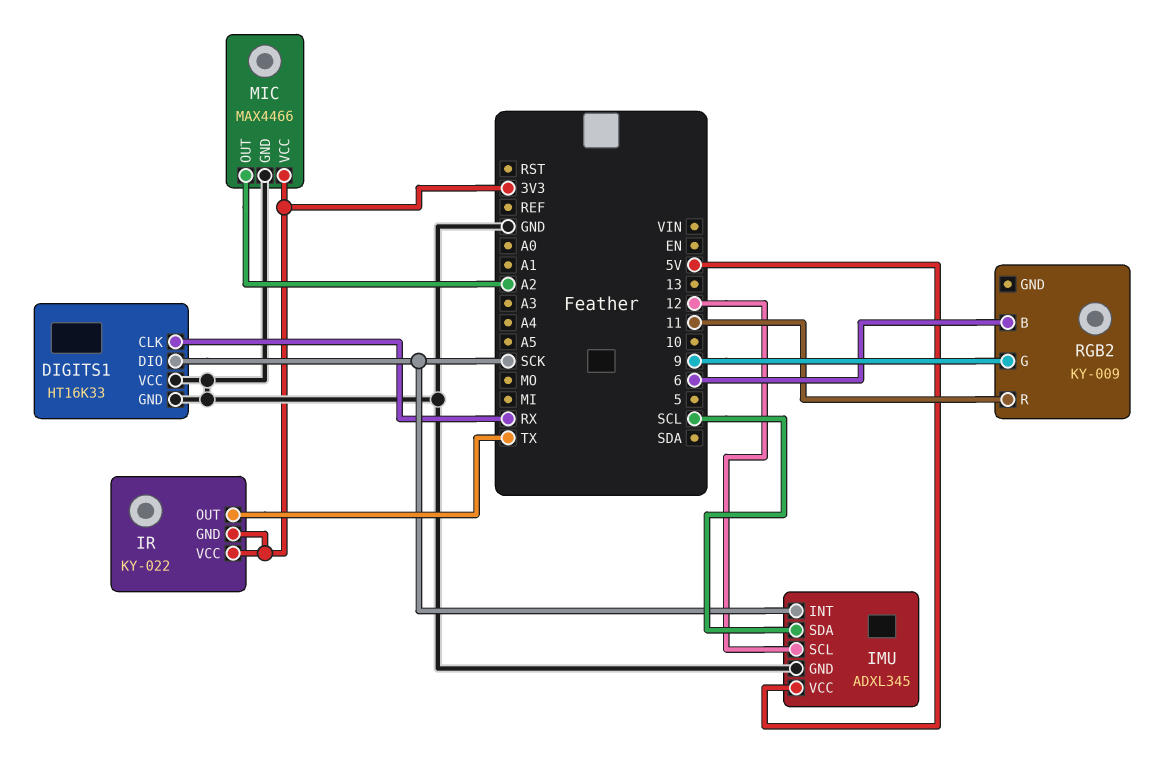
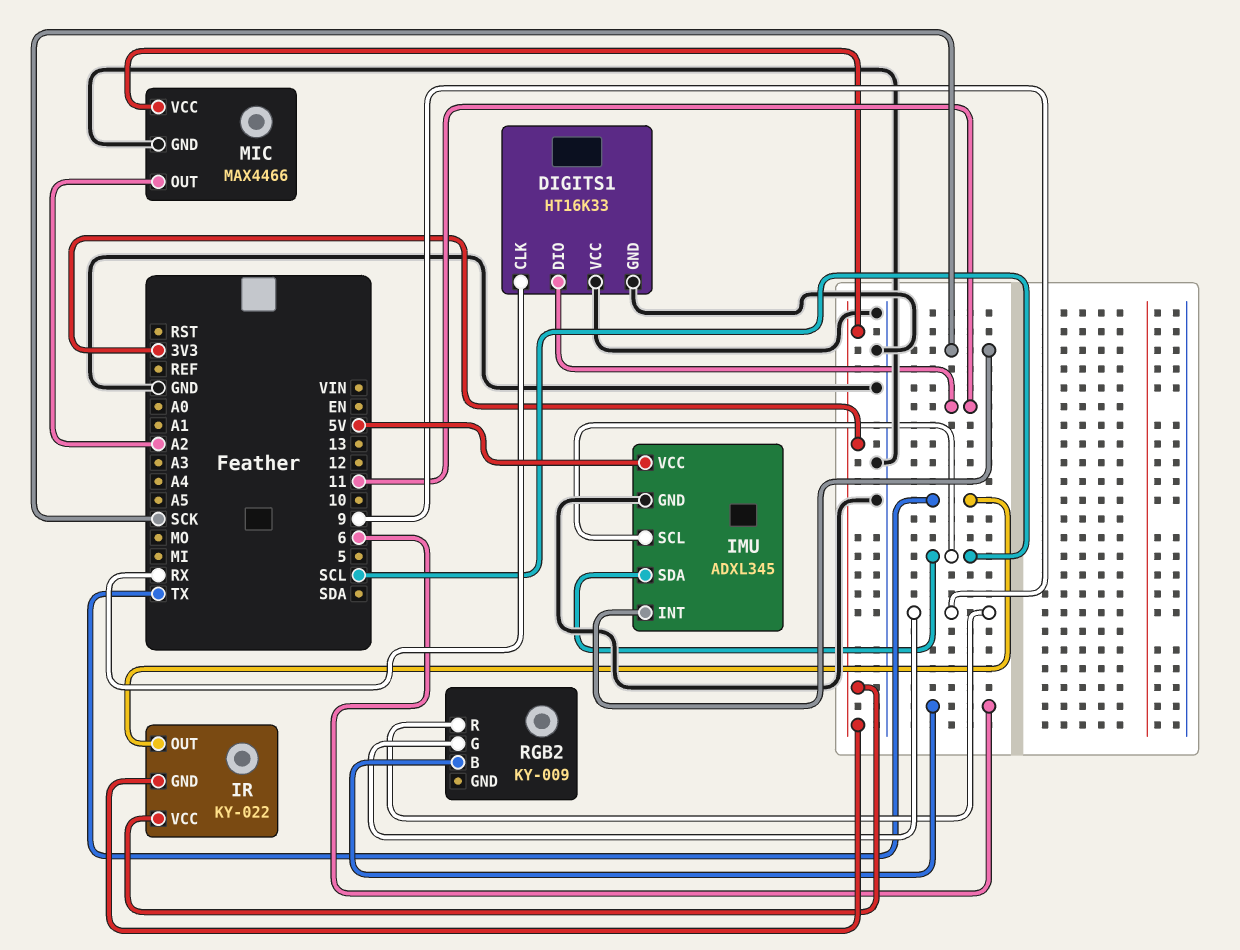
DIGITS1 pin DIO: SCK -> 11
IMU pin SCL: 12 -> SCL
RGB2 pin R: 11 -> 9

